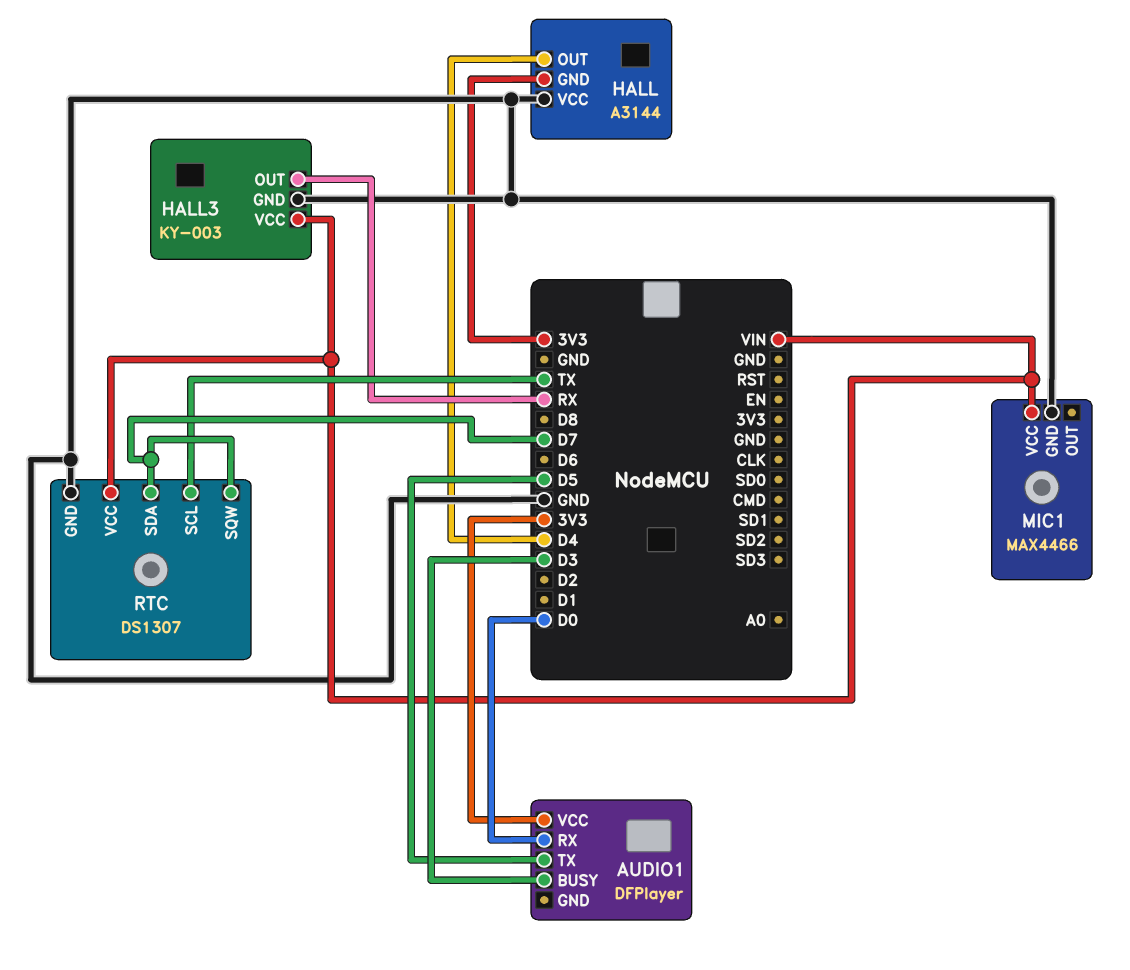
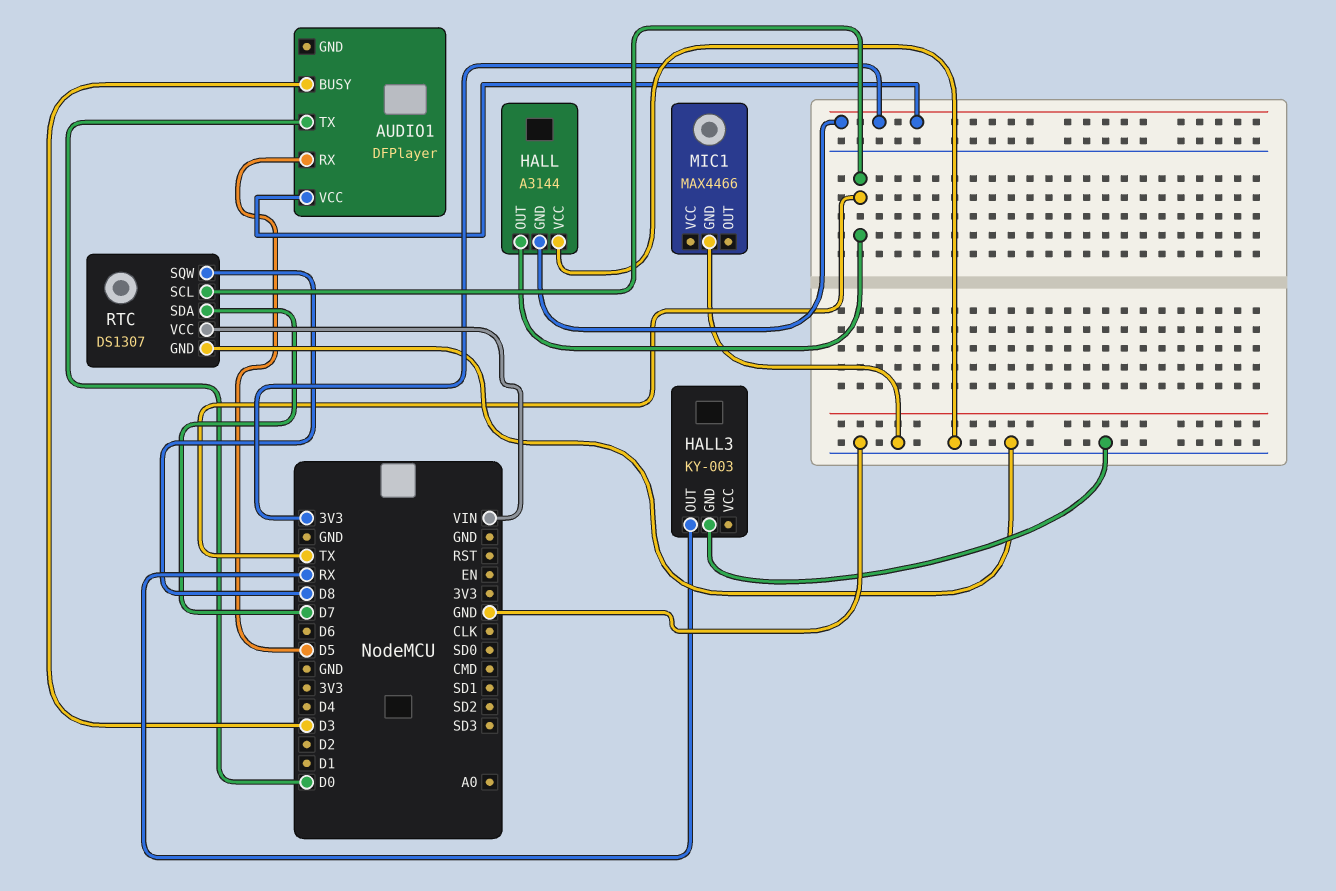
AUDIO1 pin RX: D0 -> D5
AUDIO1 pin TX: D5 -> D0
HALL pin OUT: D4 -> TX
HALL3 pin VCC: VIN -> none
MIC1 pin VCC: VIN -> none
RTC pin SQW: D7 -> D8

